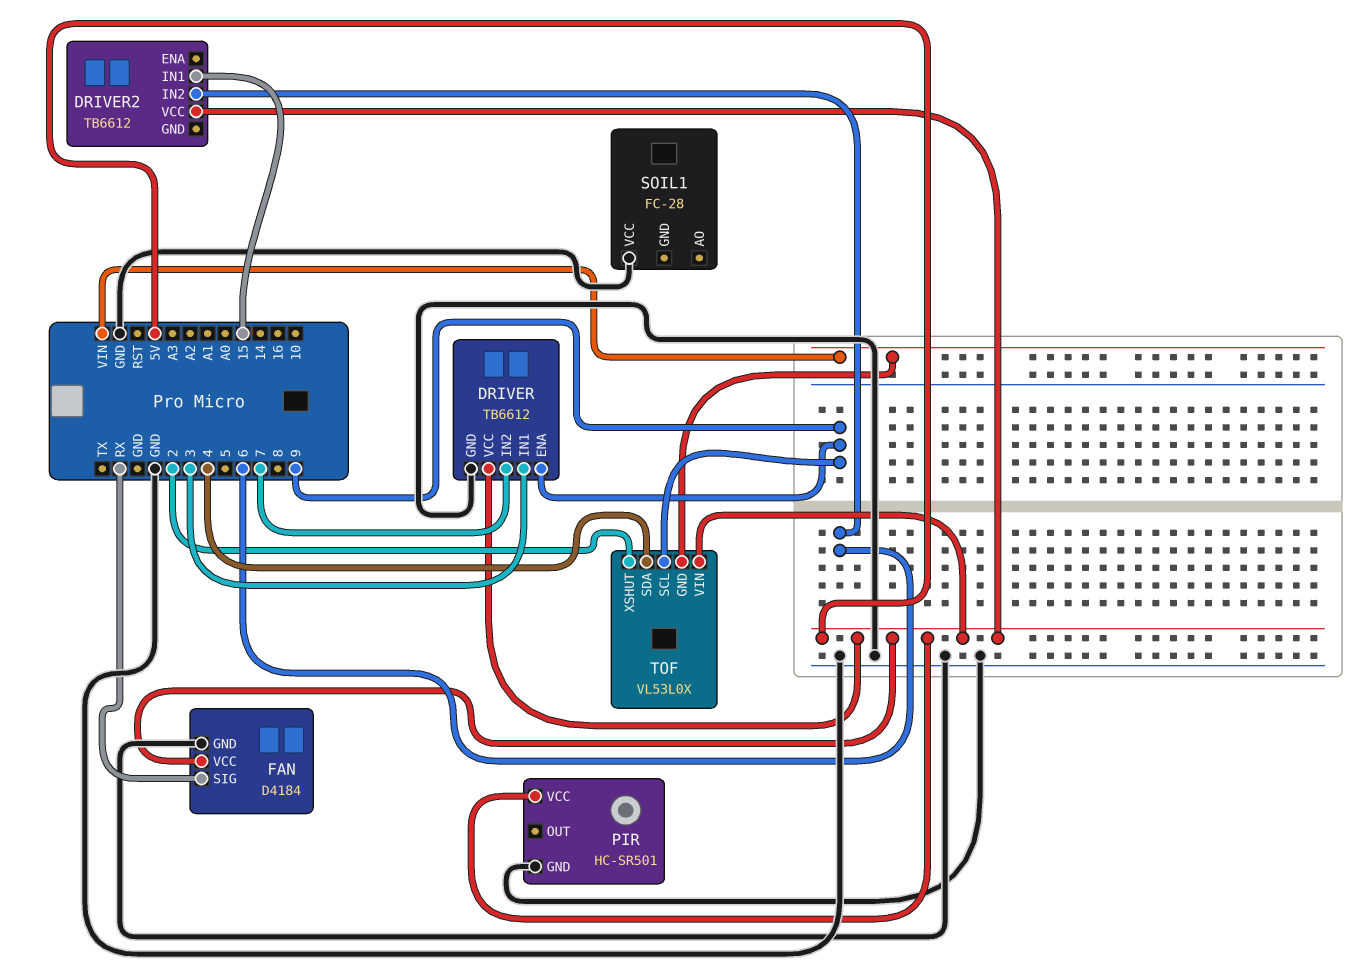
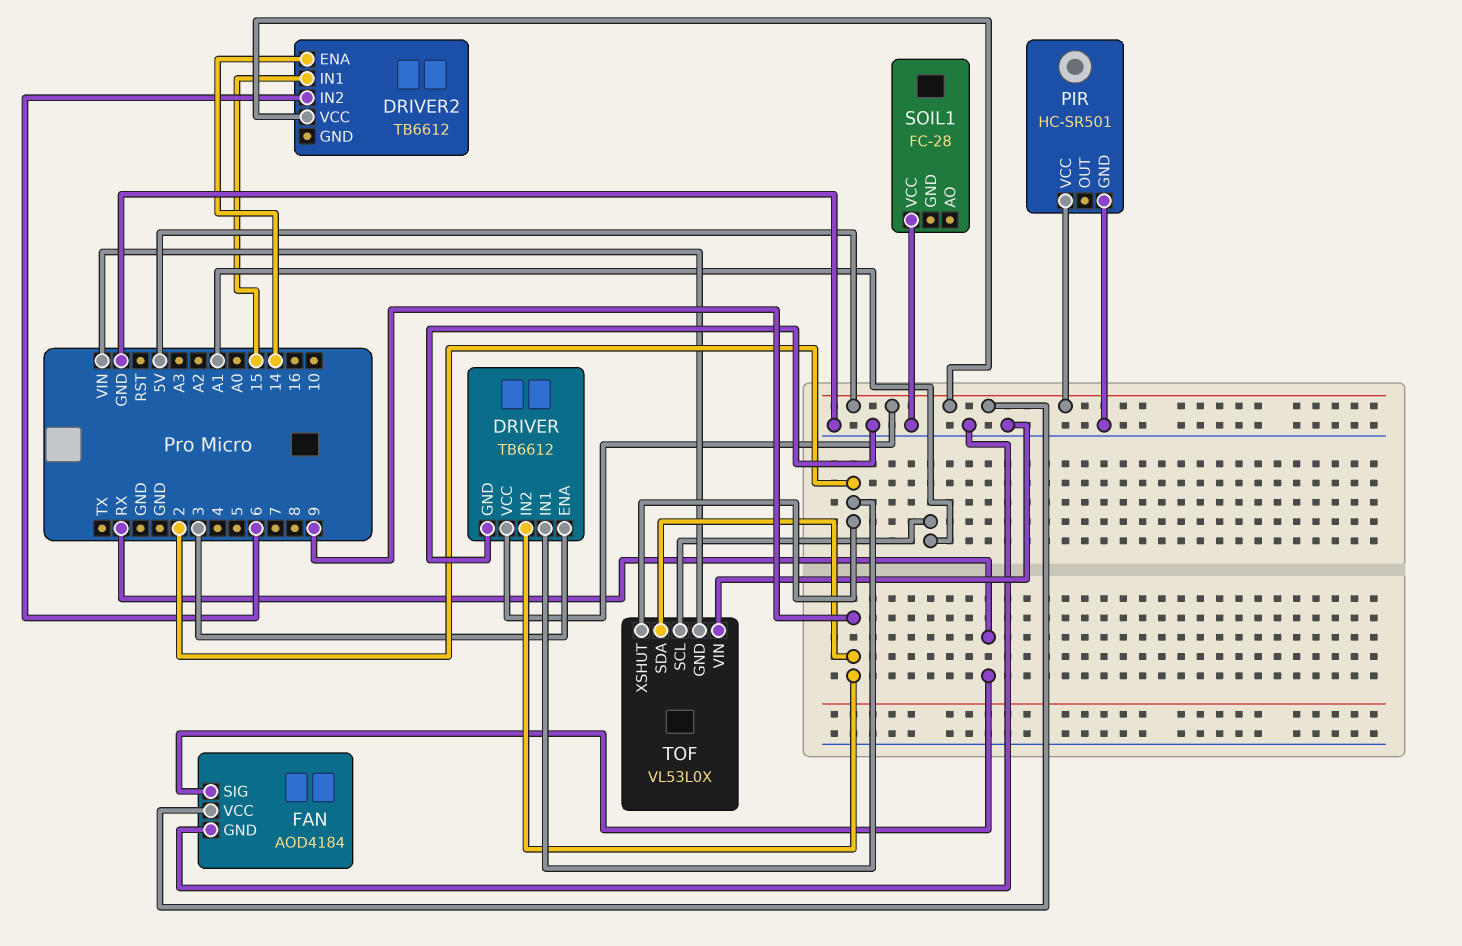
DRIVER pin ENA: 9 -> 3
DRIVER pin IN1: 3 -> 2
DRIVER pin IN2: 7 -> 9
DRIVER2 pin ENA: none -> 14
FAN: D4184 -> AOD4184
TOF pin SCL: 9 -> A1
TOF pin SDA: 4 -> 9
TOF pin VIN: 5V -> GND

